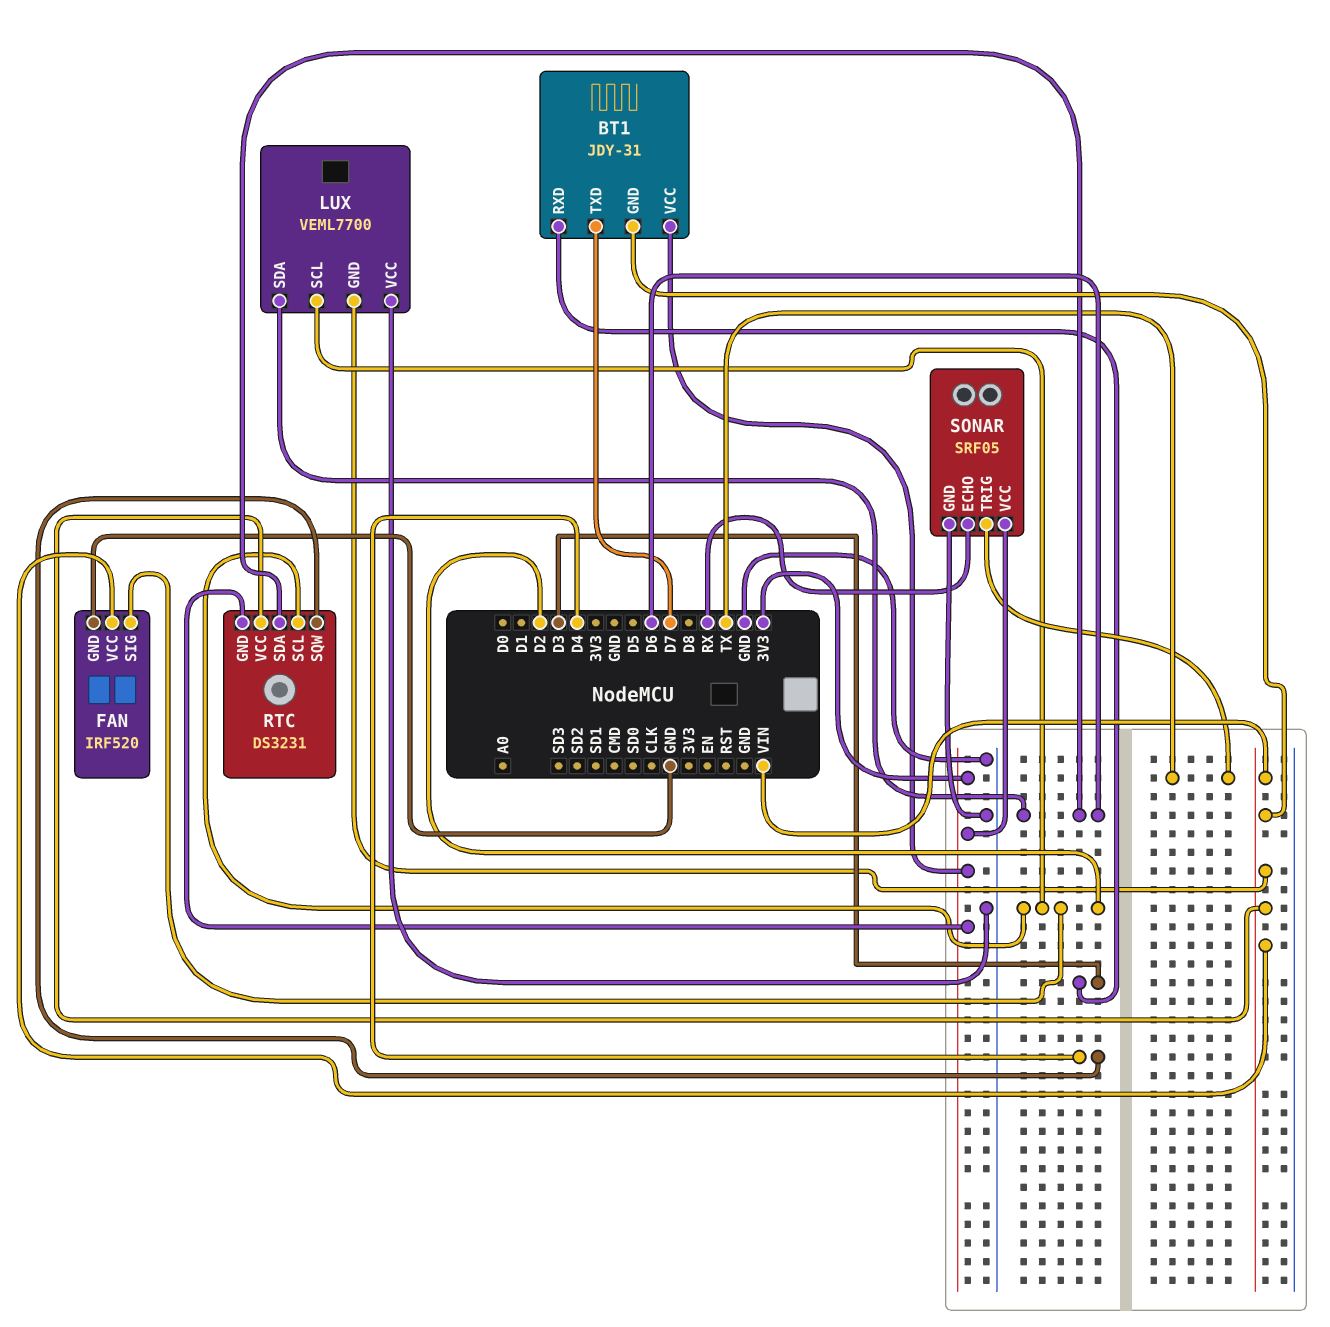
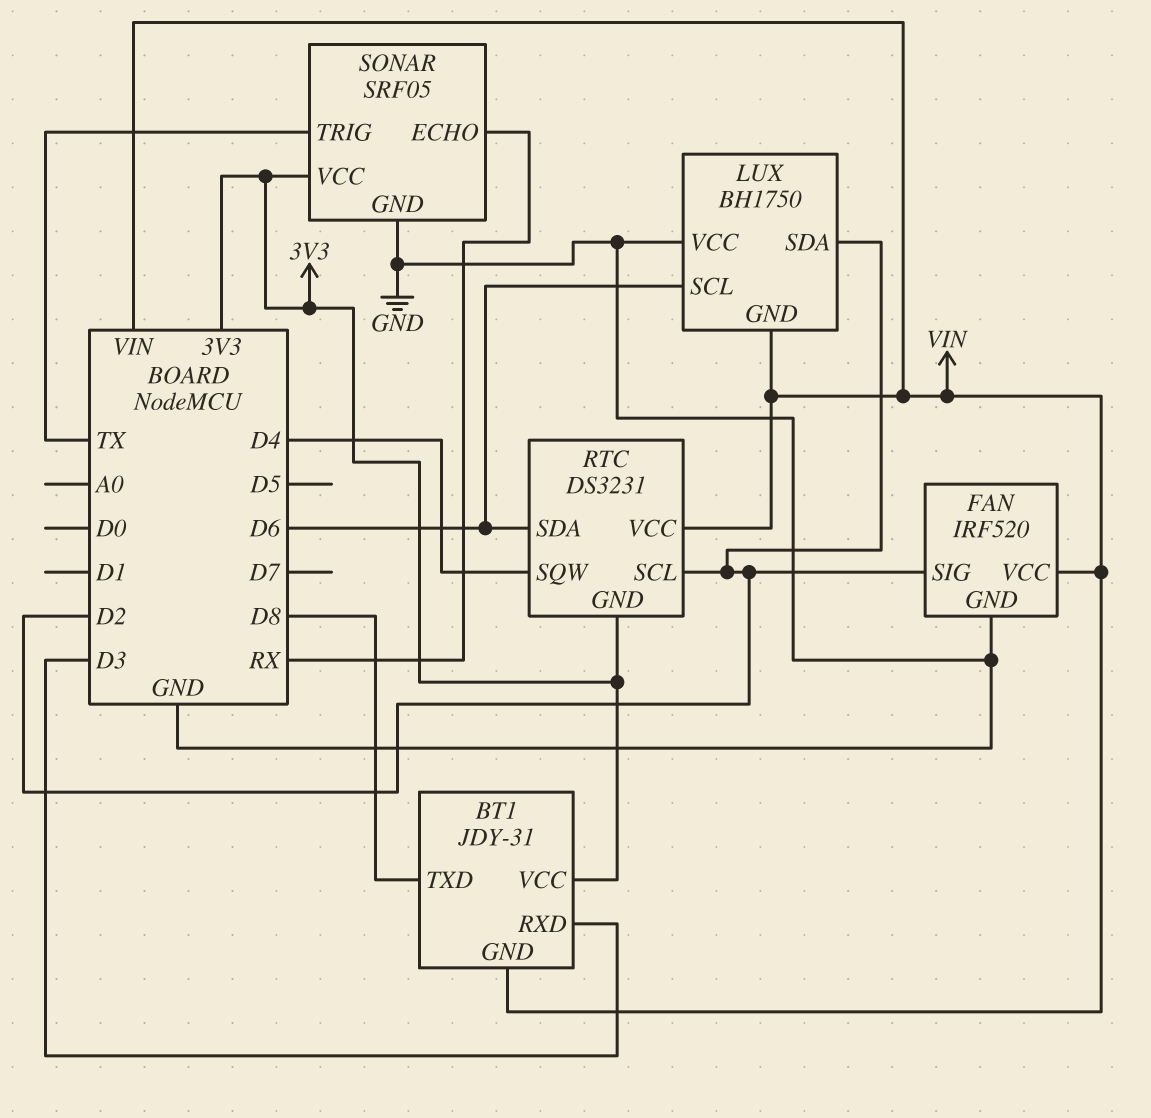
BT1 pin TXD: D7 -> D8
LUX: VEML7700 -> BH1750
LUX pin SCL: D2 -> D6
LUX pin SDA: D6 -> D2

